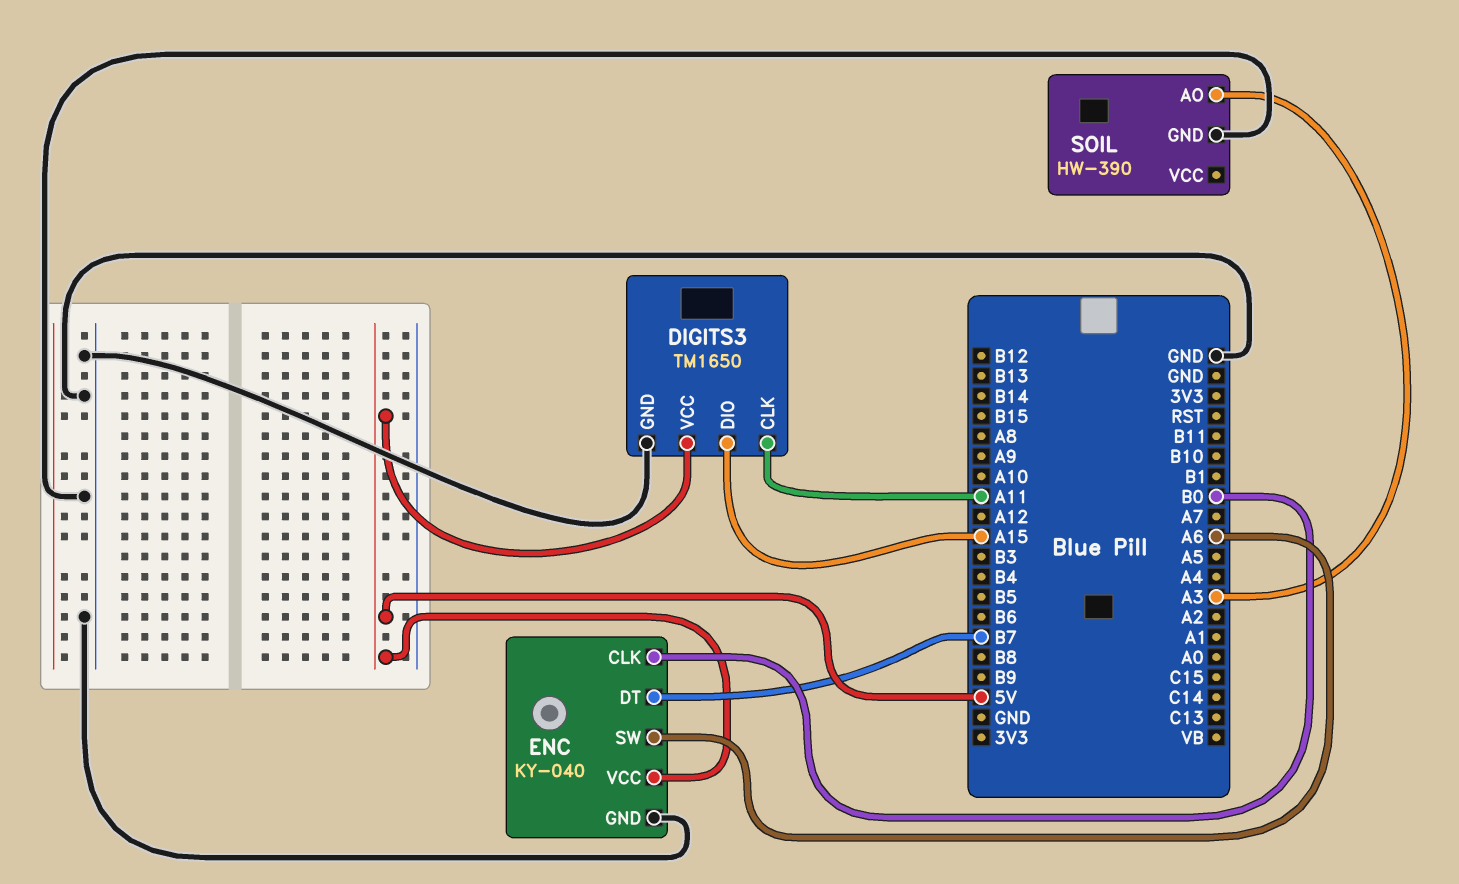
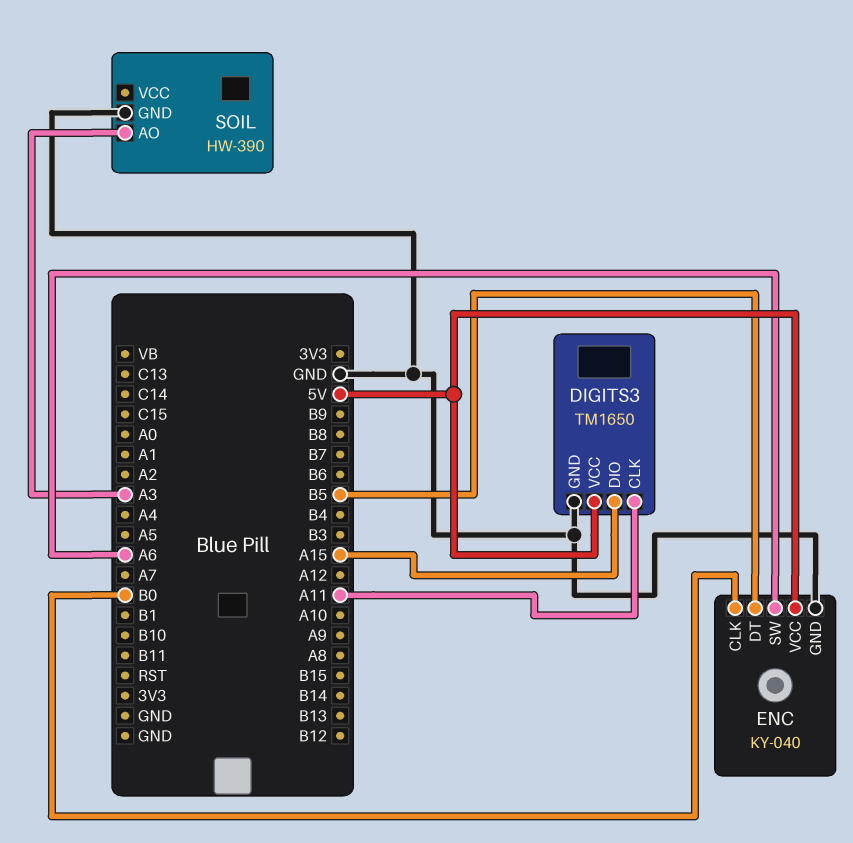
ENC pin DT: B7 -> B5

